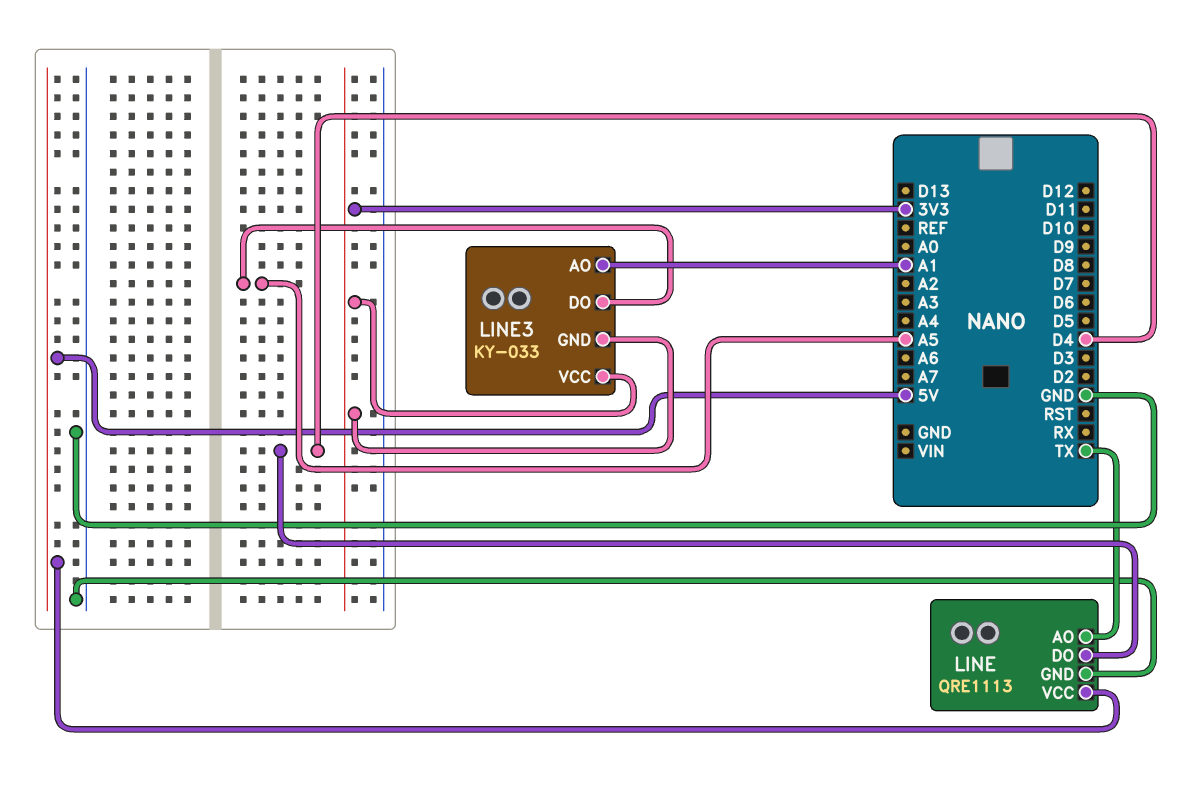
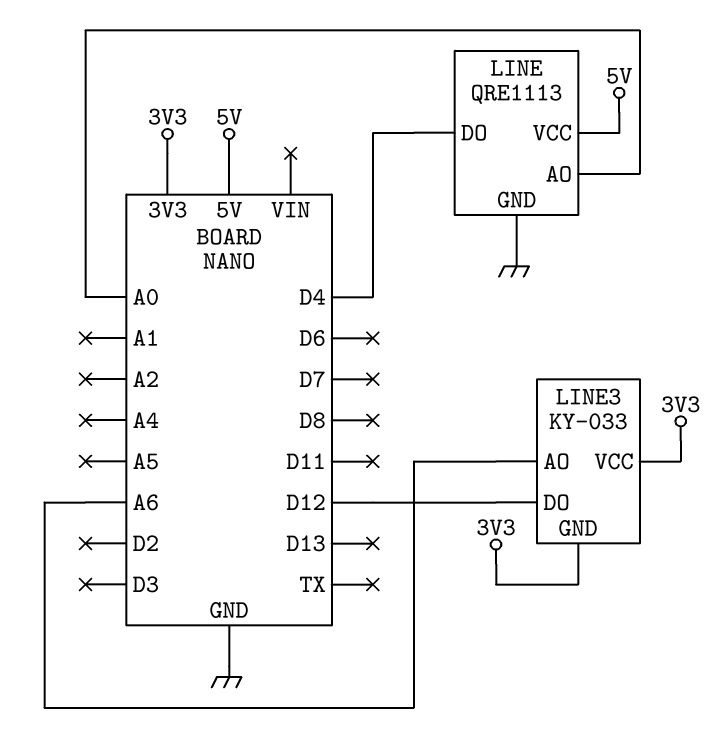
LINE pin AO: TX -> A0
LINE3 pin AO: A1 -> A6
LINE3 pin DO: A5 -> D12

